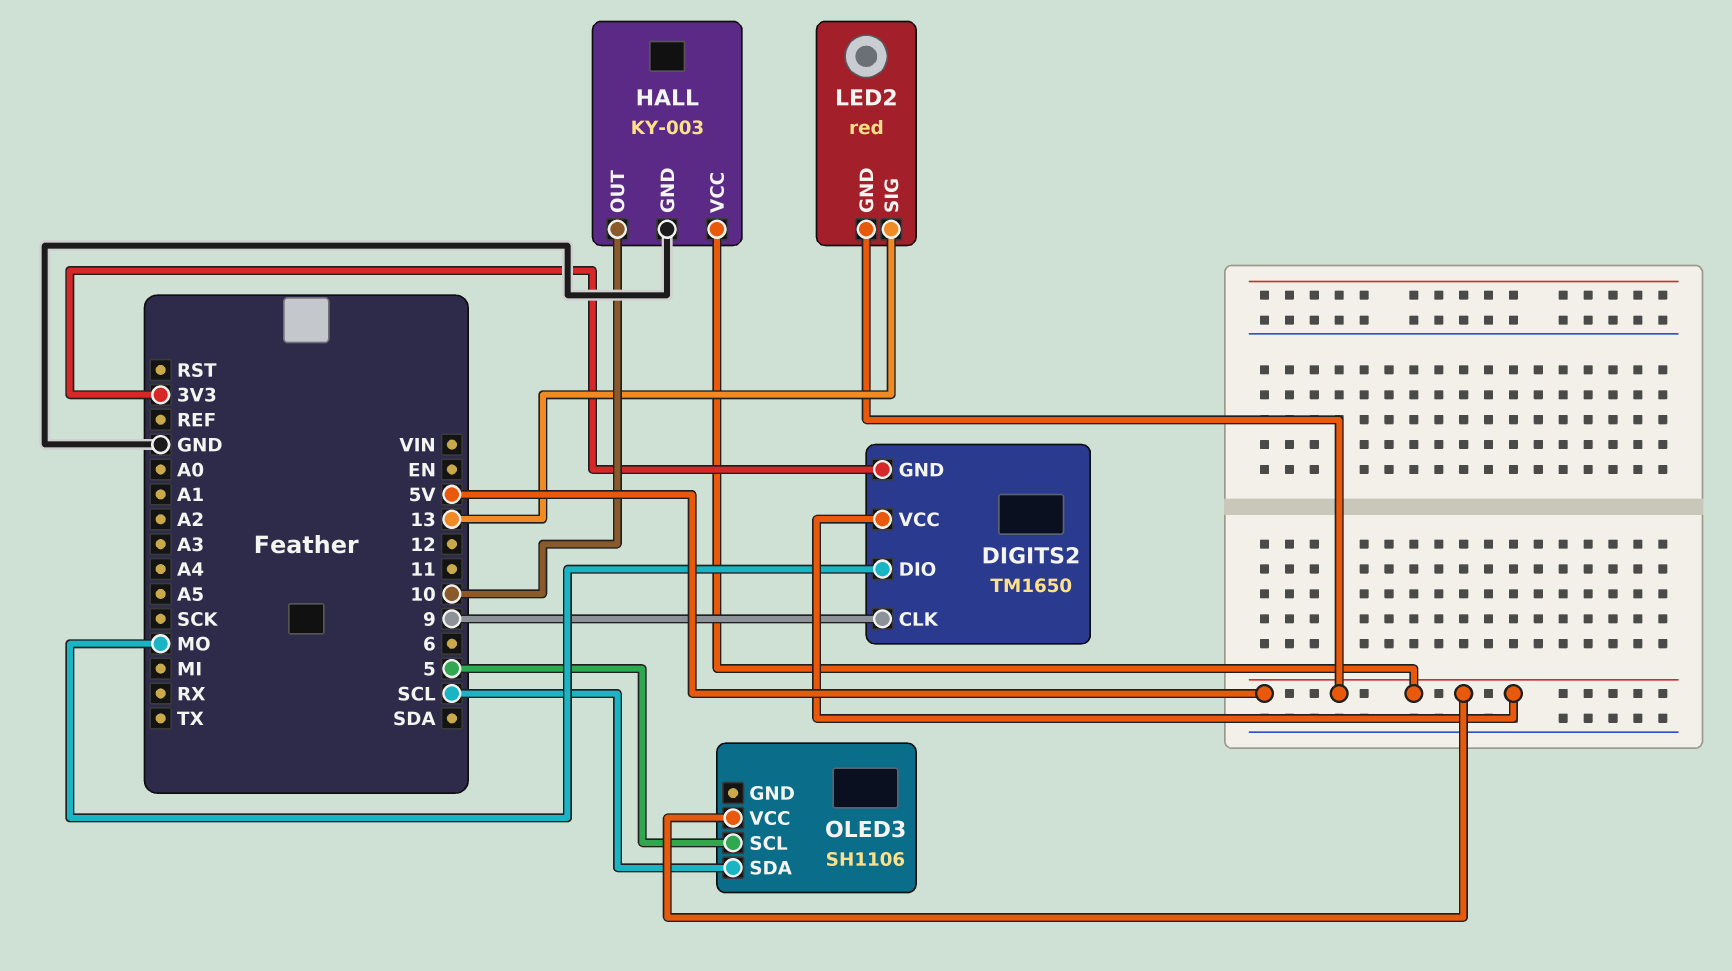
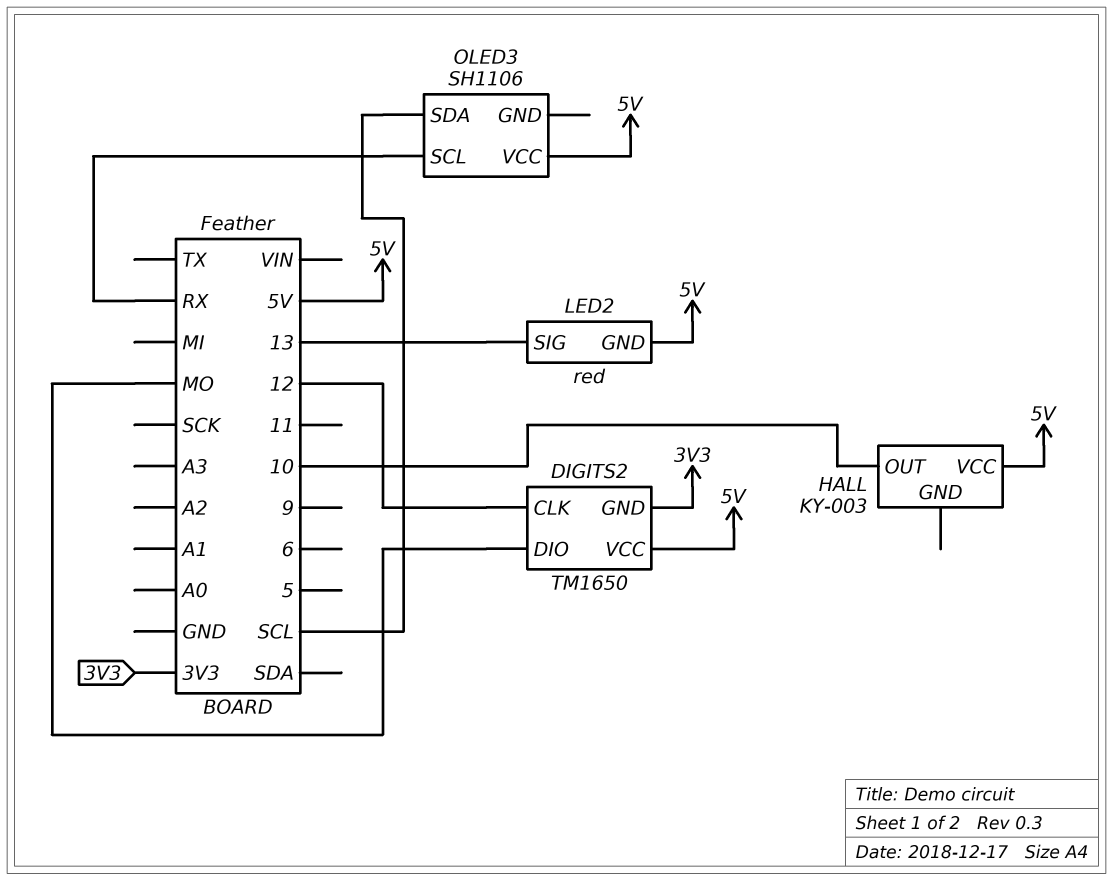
DIGITS2 pin CLK: 9 -> 12
HALL pin GND: GND -> none
OLED3 pin SCL: 5 -> RX

